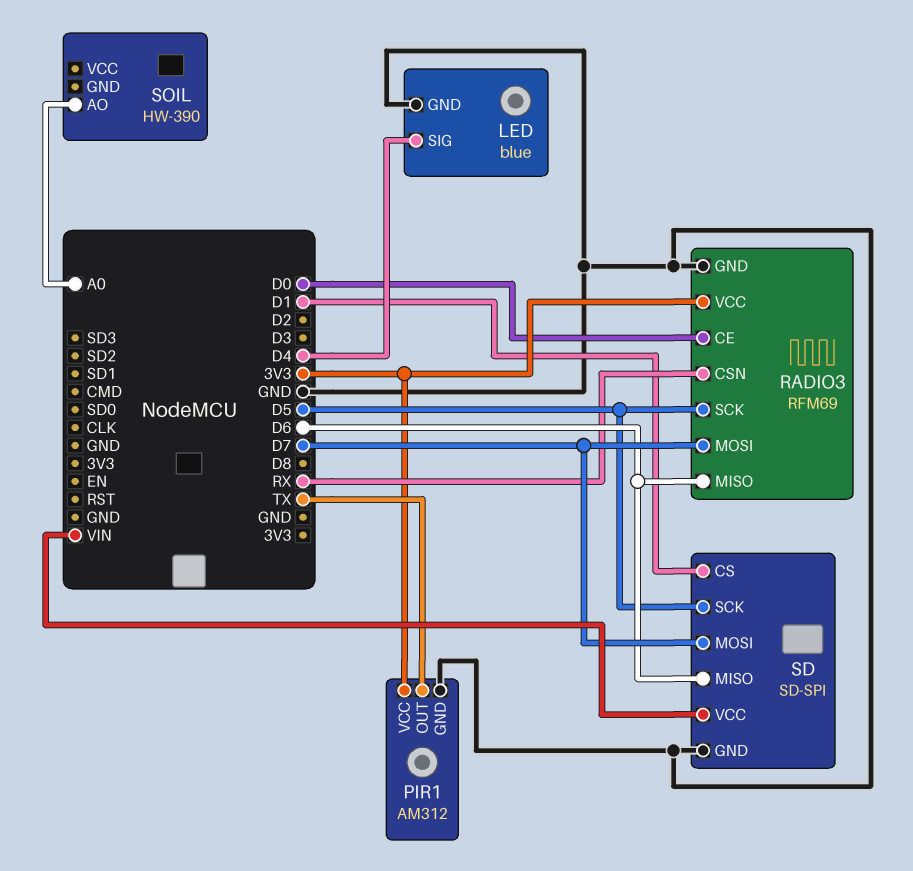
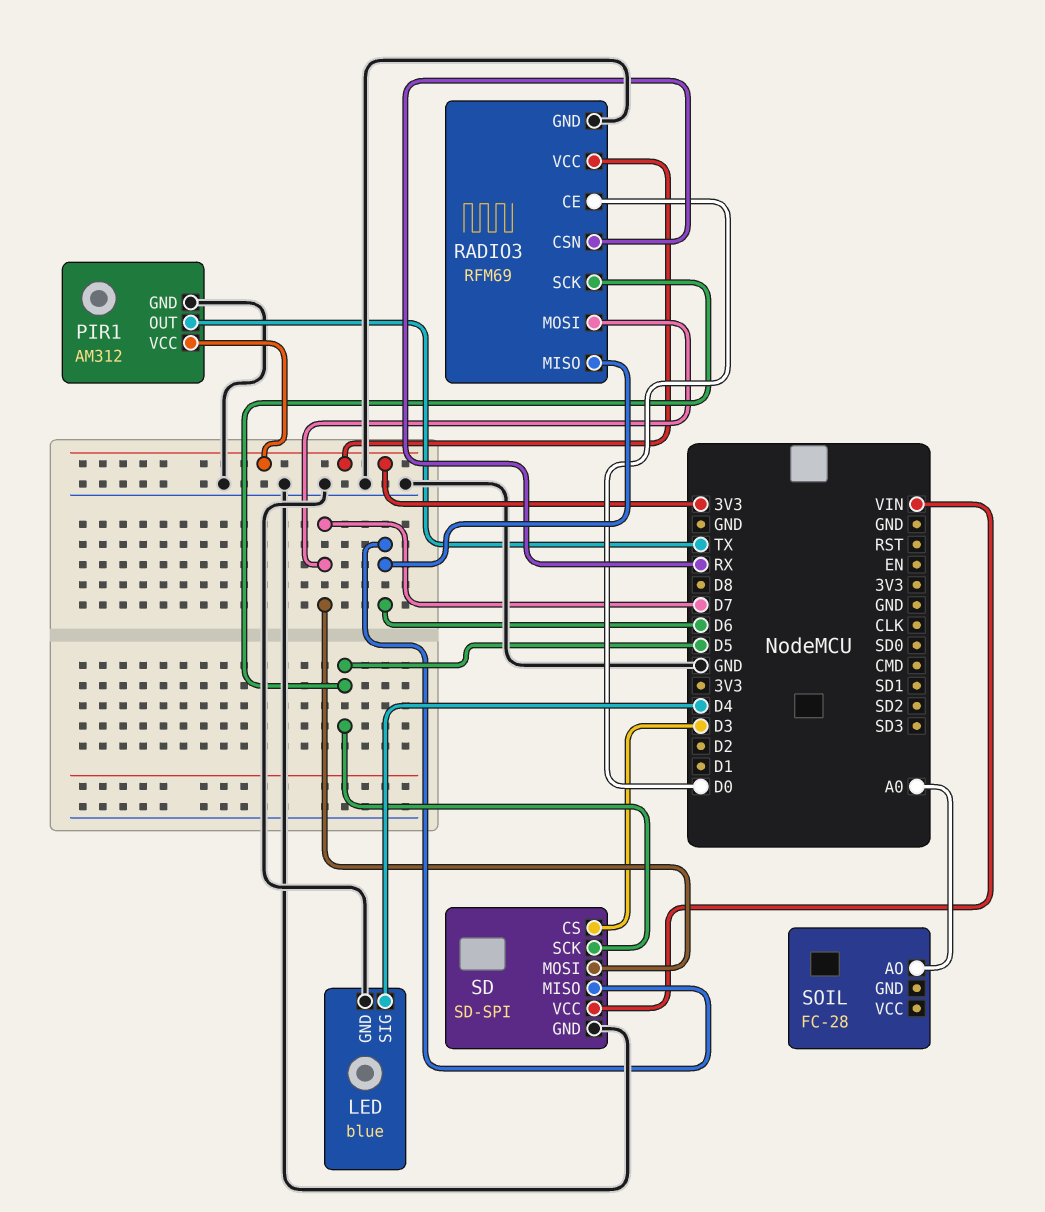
SD pin CS: D1 -> D3
SOIL: HW-390 -> FC-28

